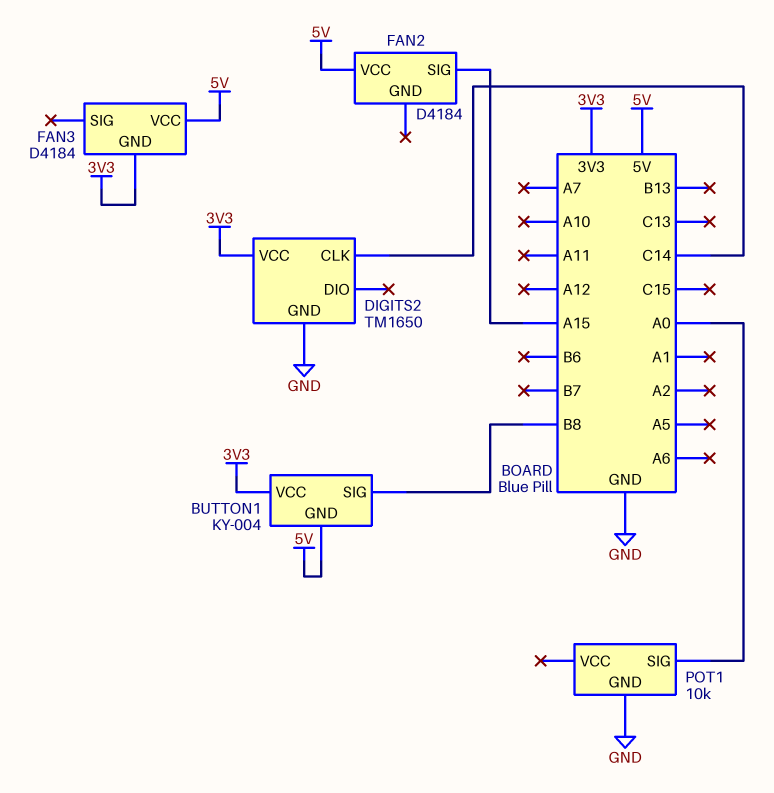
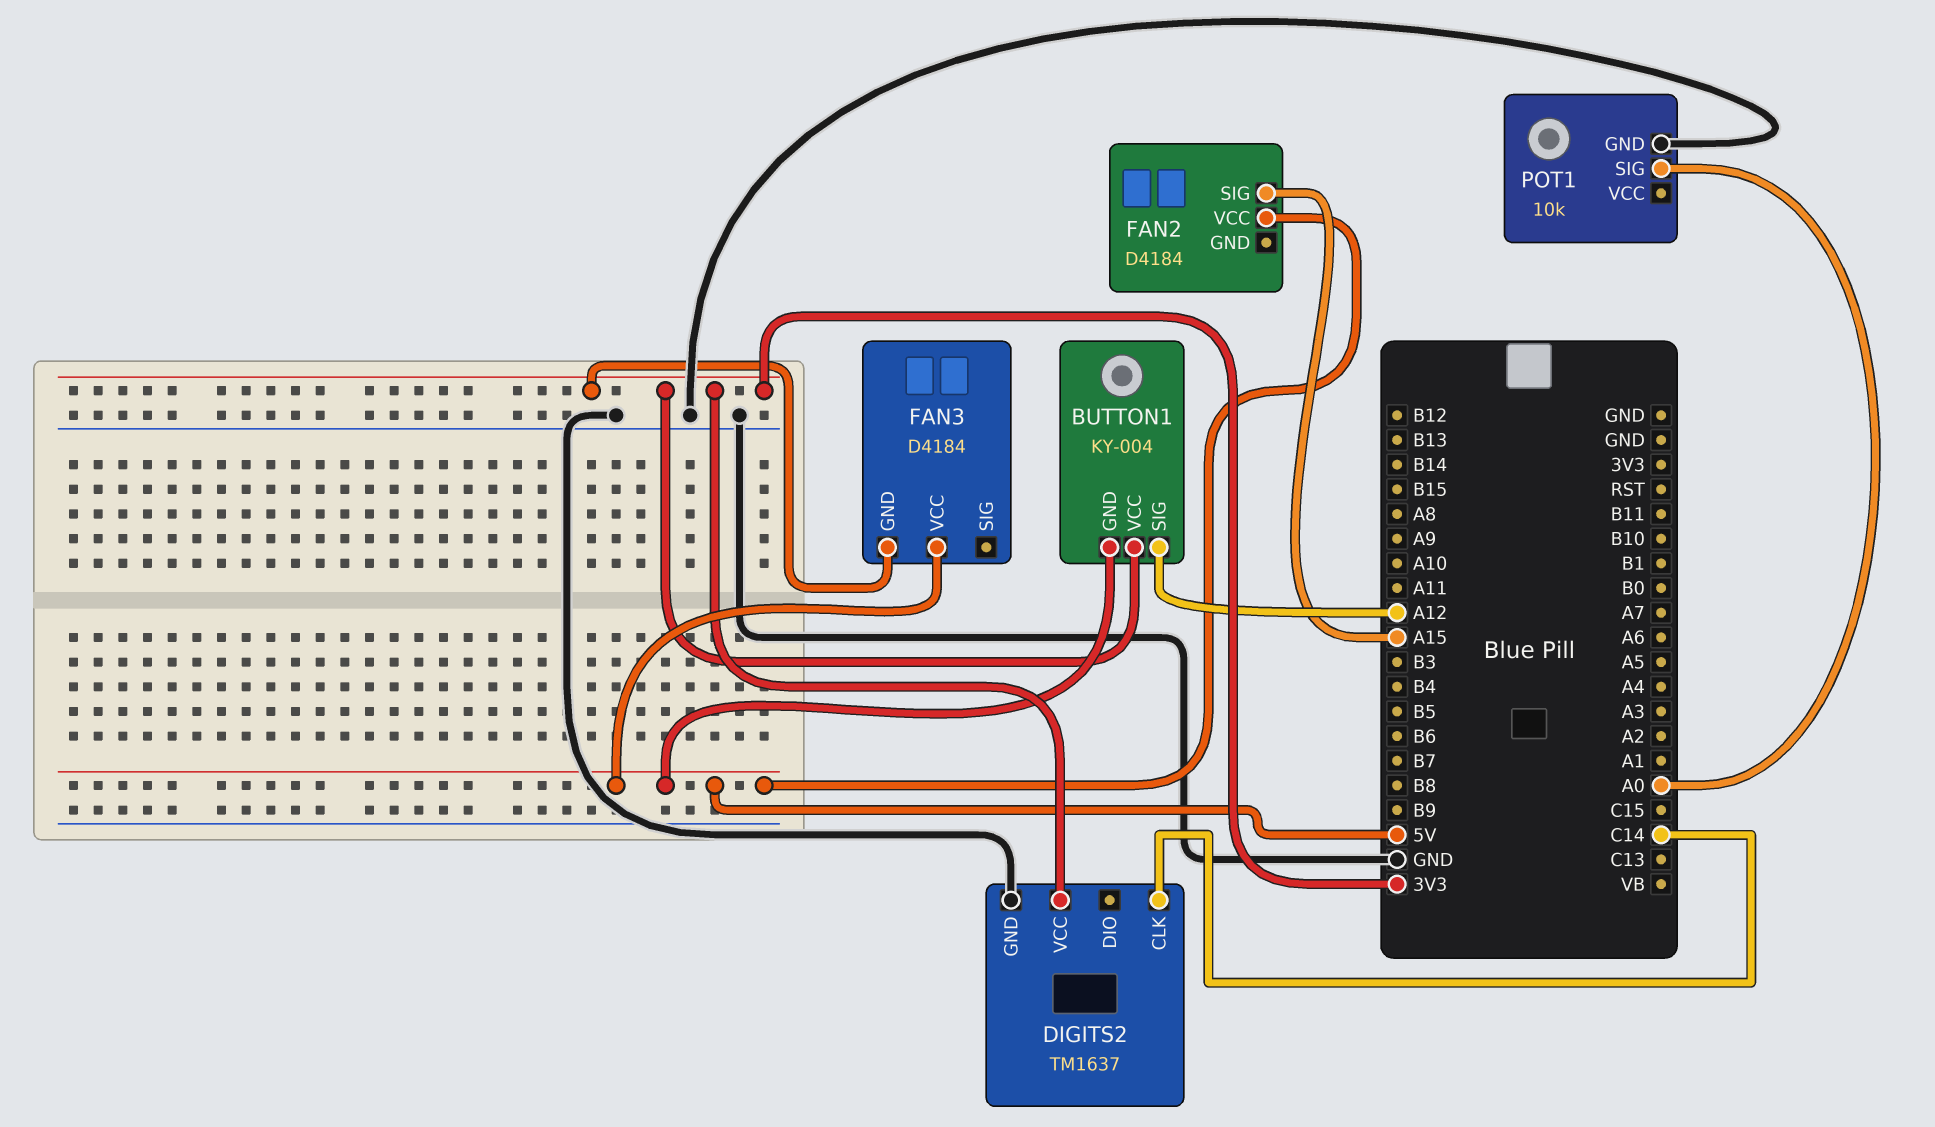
BUTTON1 pin SIG: B8 -> A12
DIGITS2: TM1650 -> TM1637

